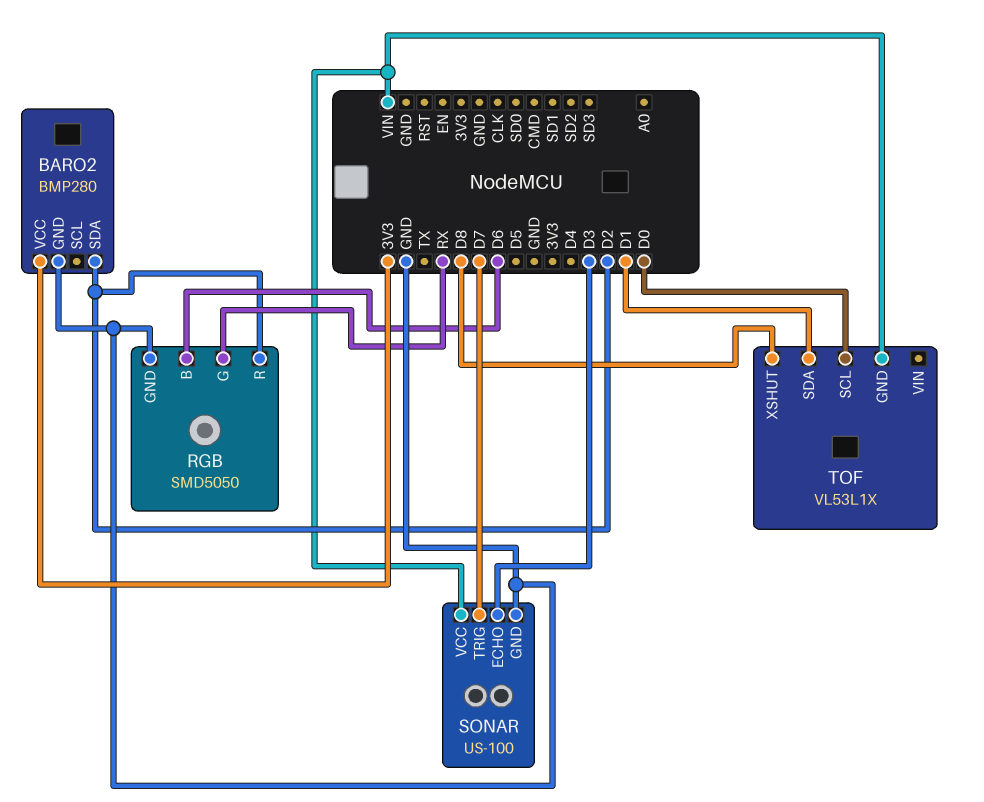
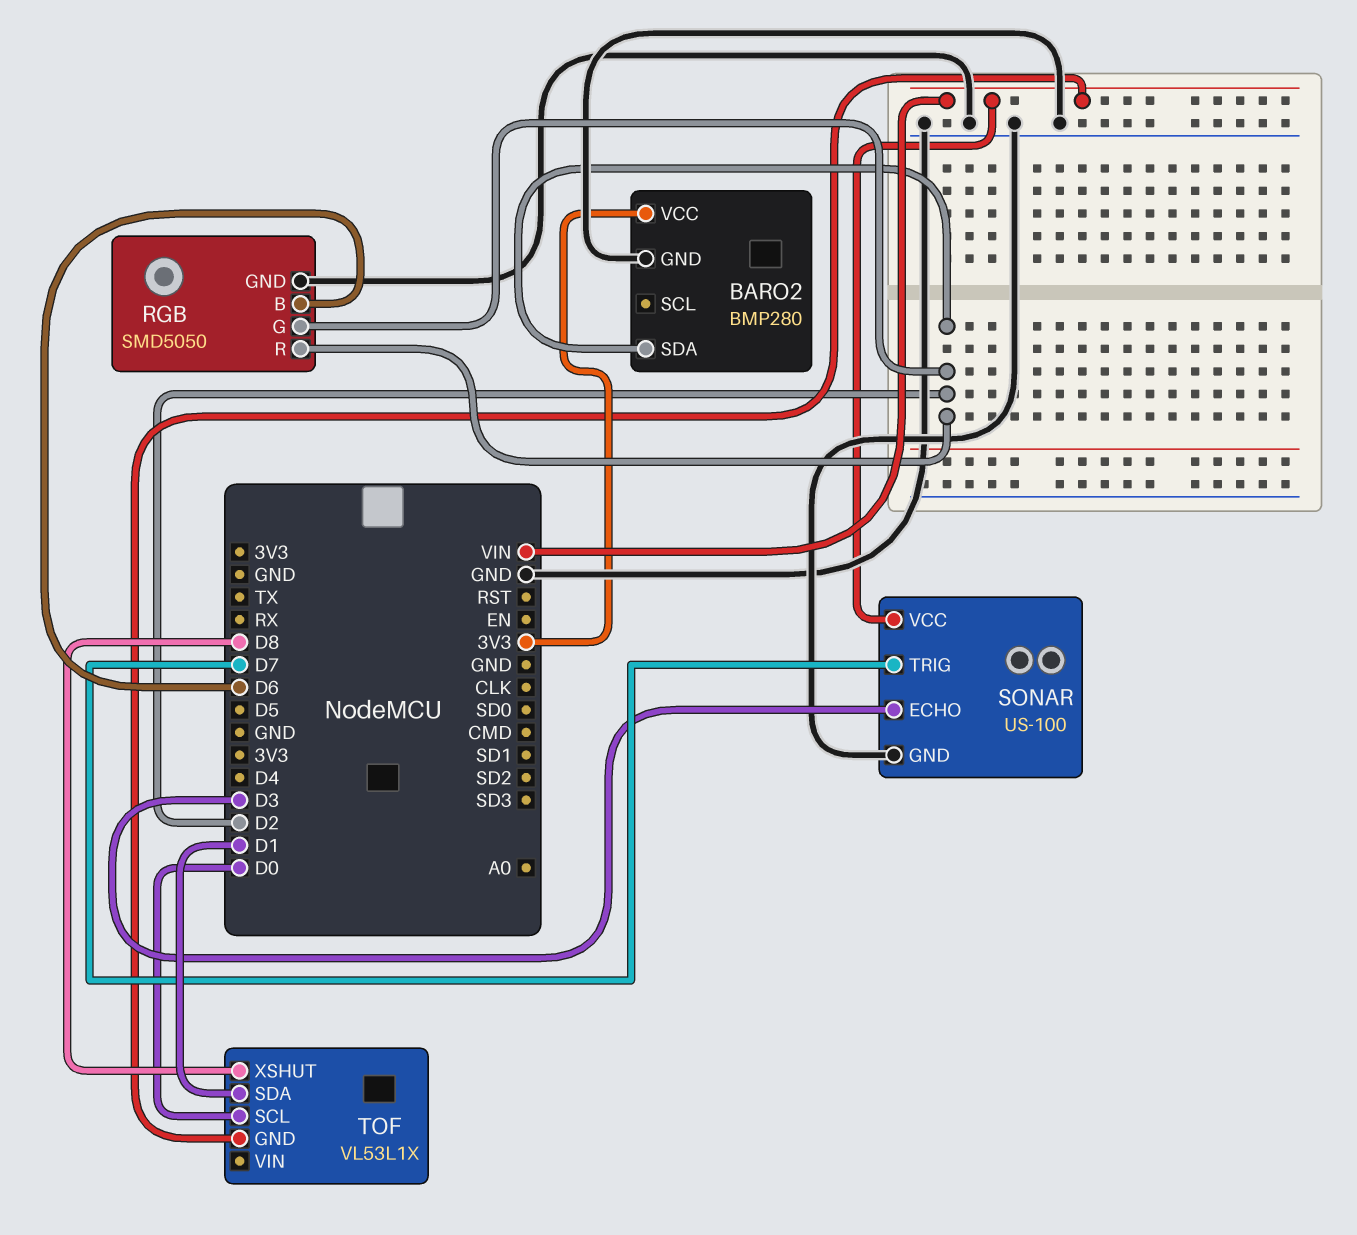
RGB pin G: RX -> D2

